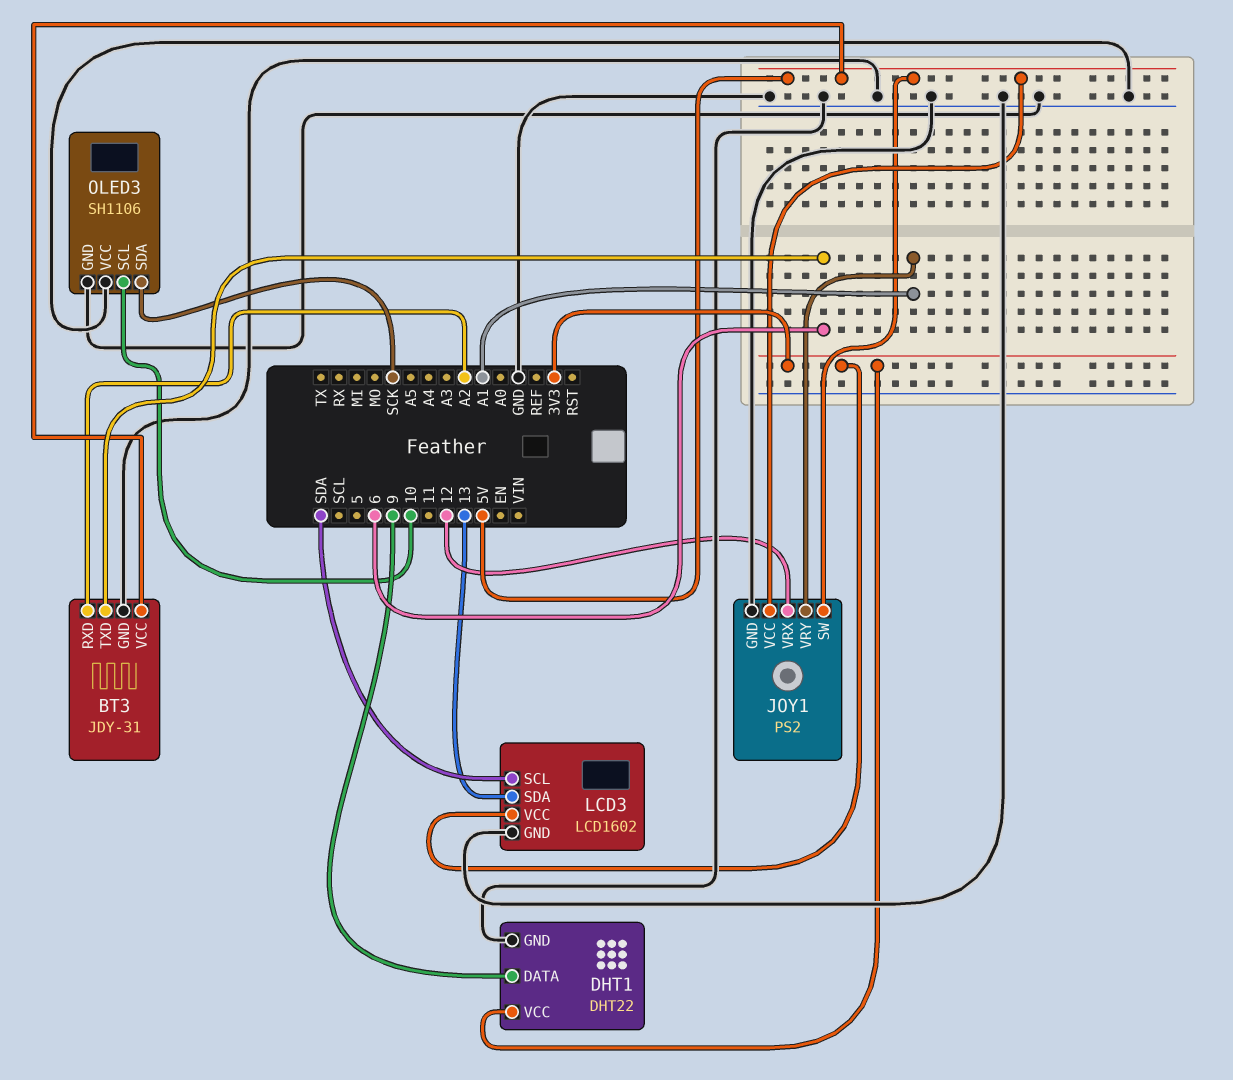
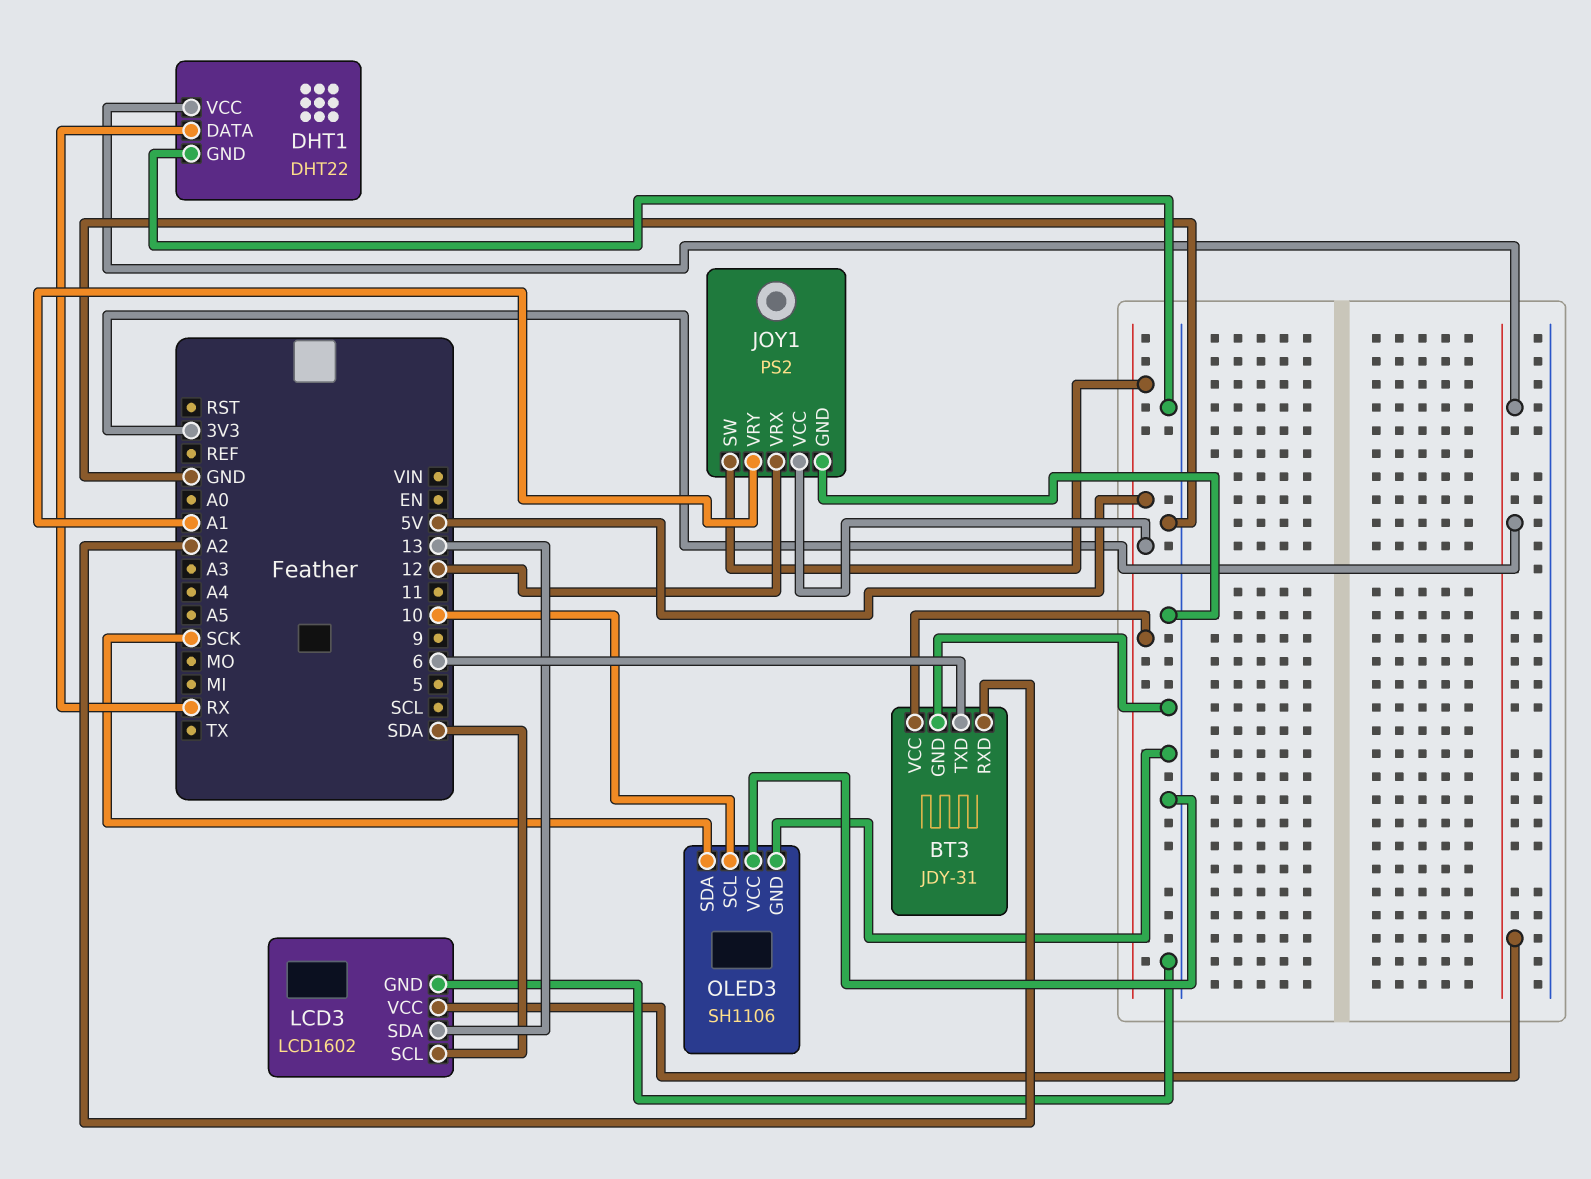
DHT1 pin DATA: 9 -> RX

